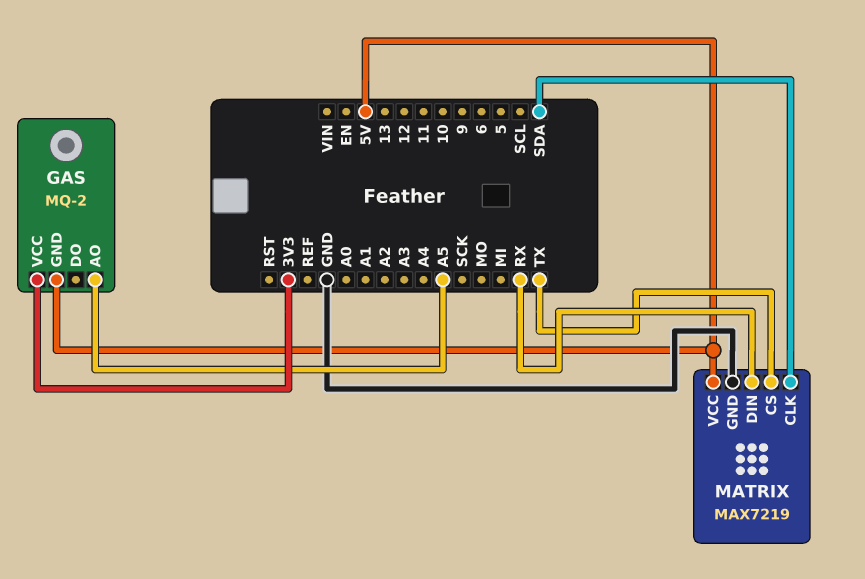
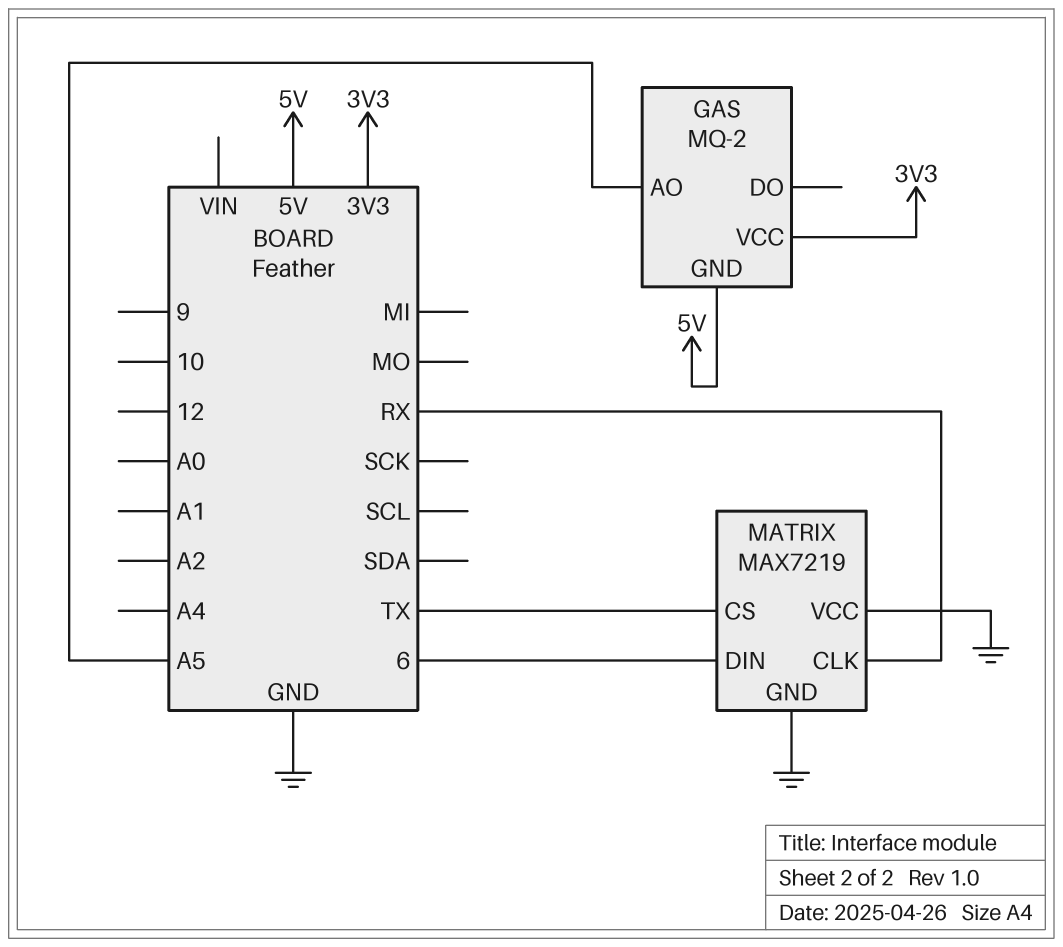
MATRIX pin CLK: SDA -> RX
MATRIX pin DIN: RX -> 6
MATRIX pin VCC: 5V -> GND

